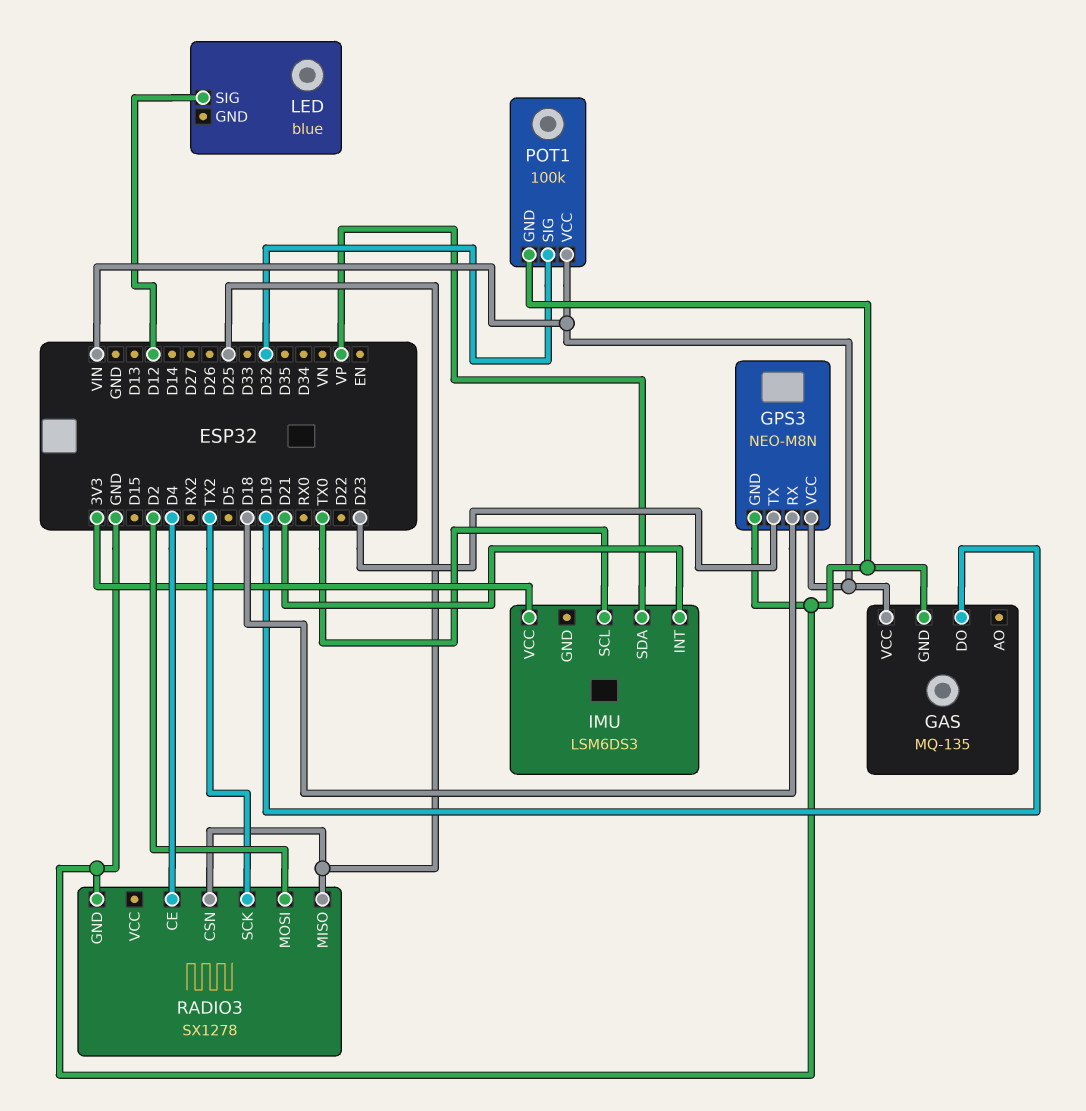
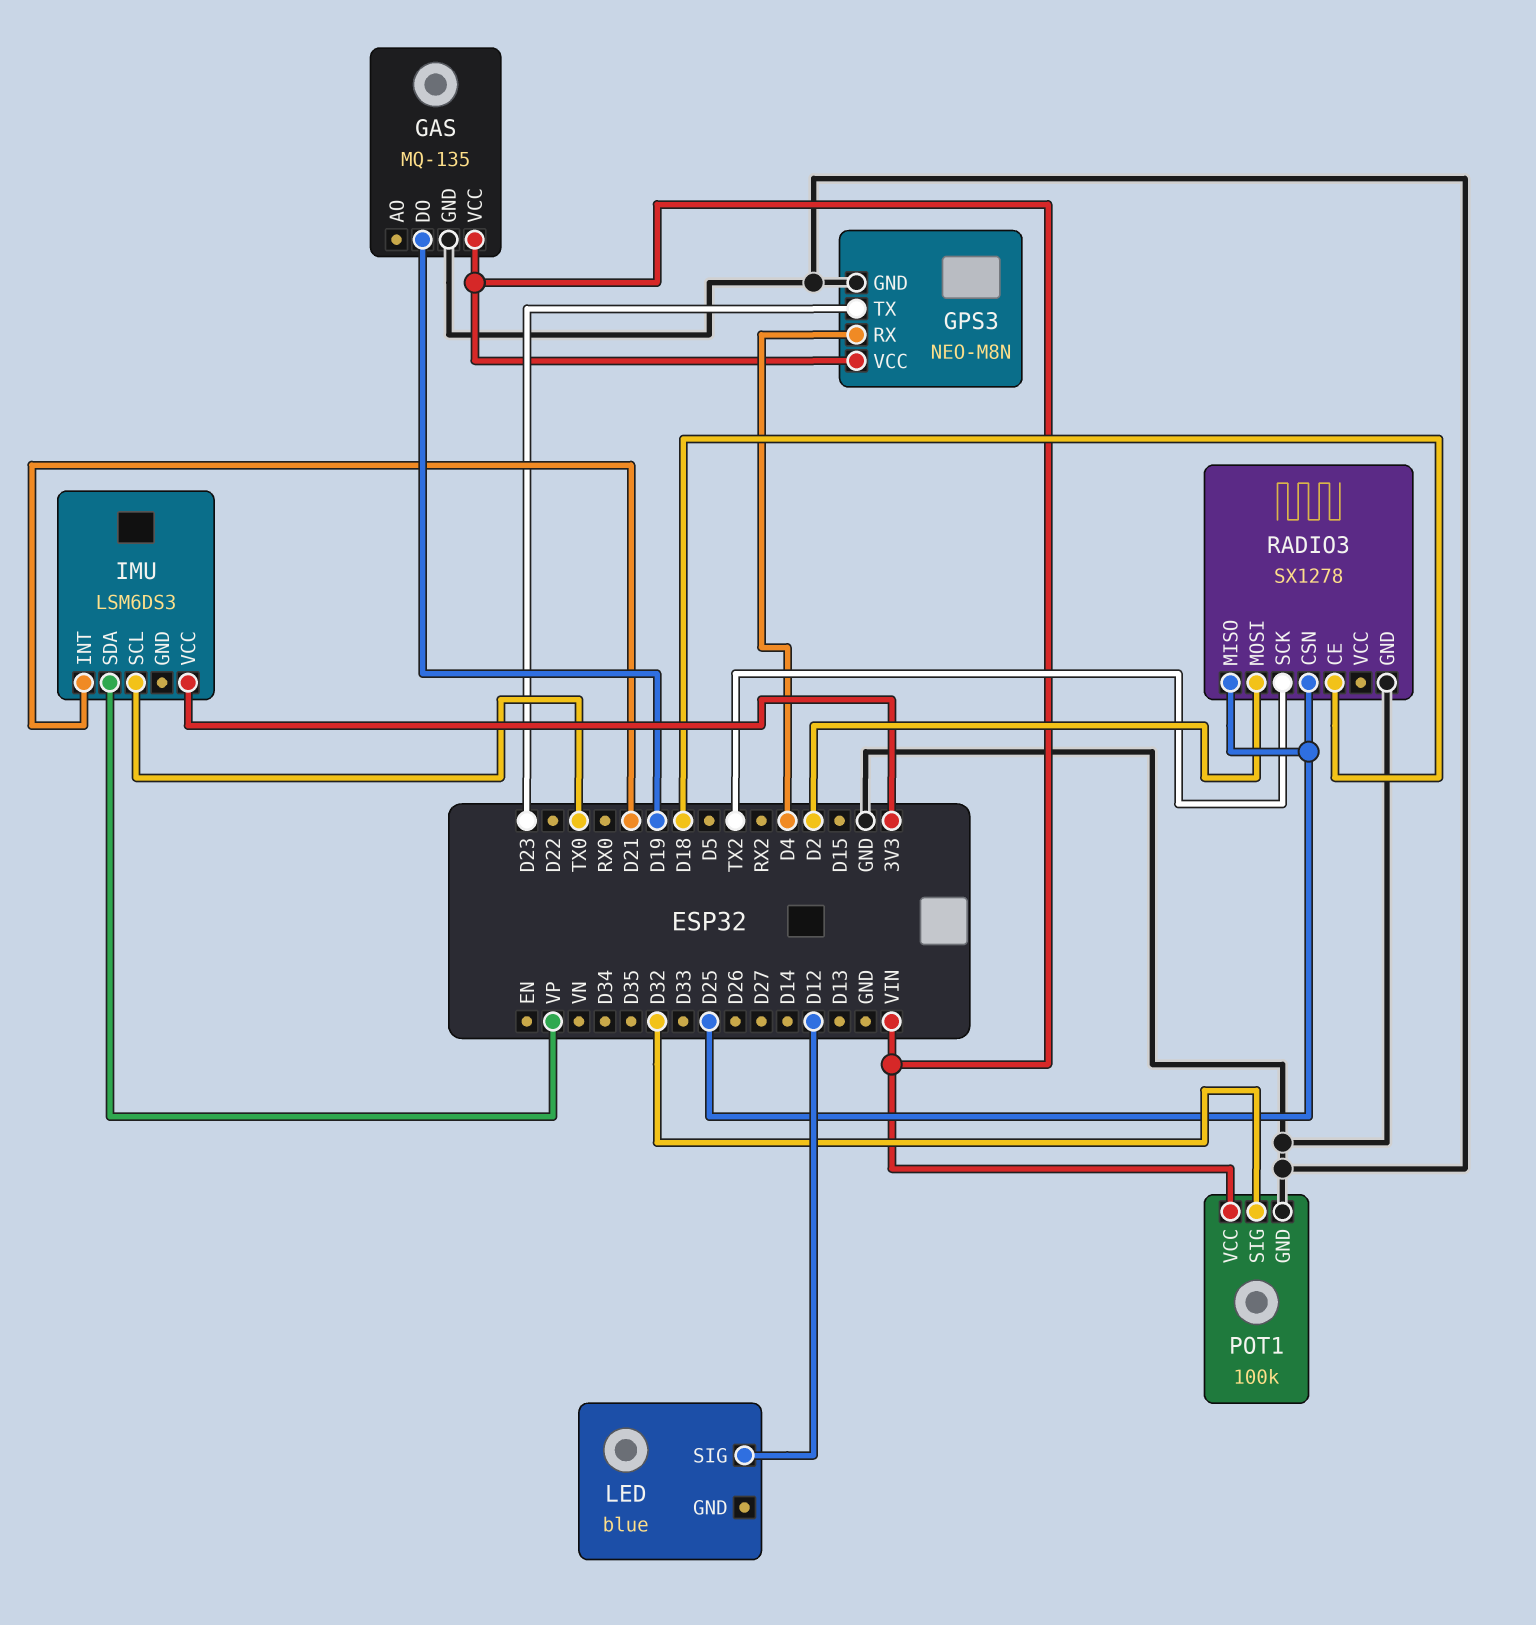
GPS3 pin RX: D18 -> D4
RADIO3 pin CE: D4 -> D18

